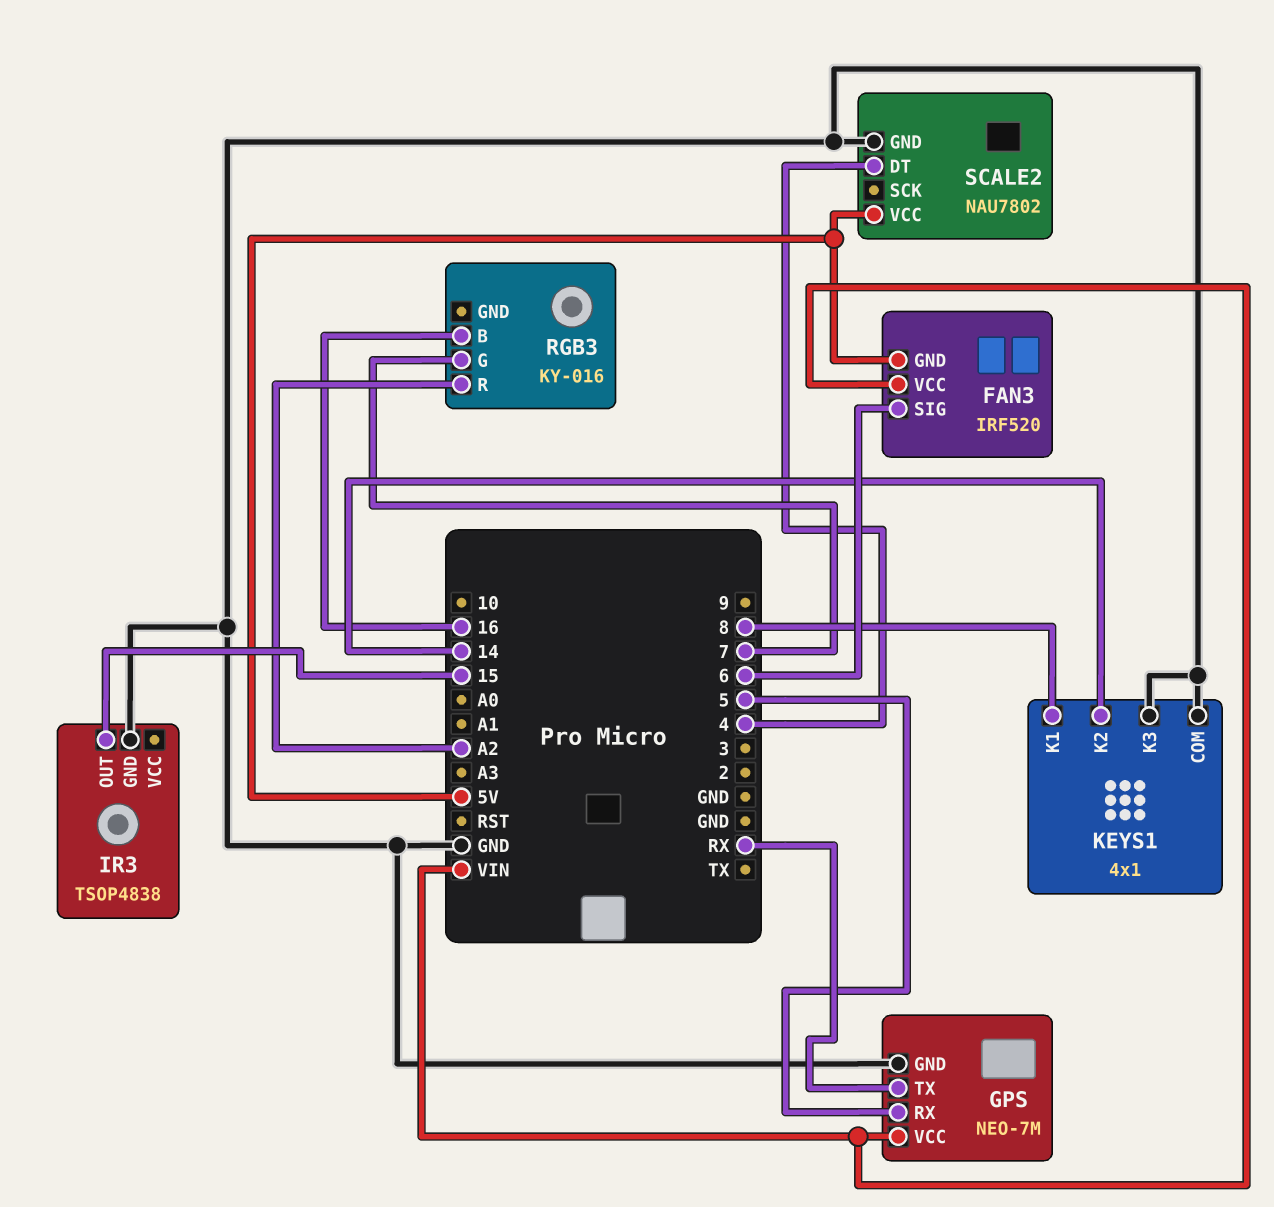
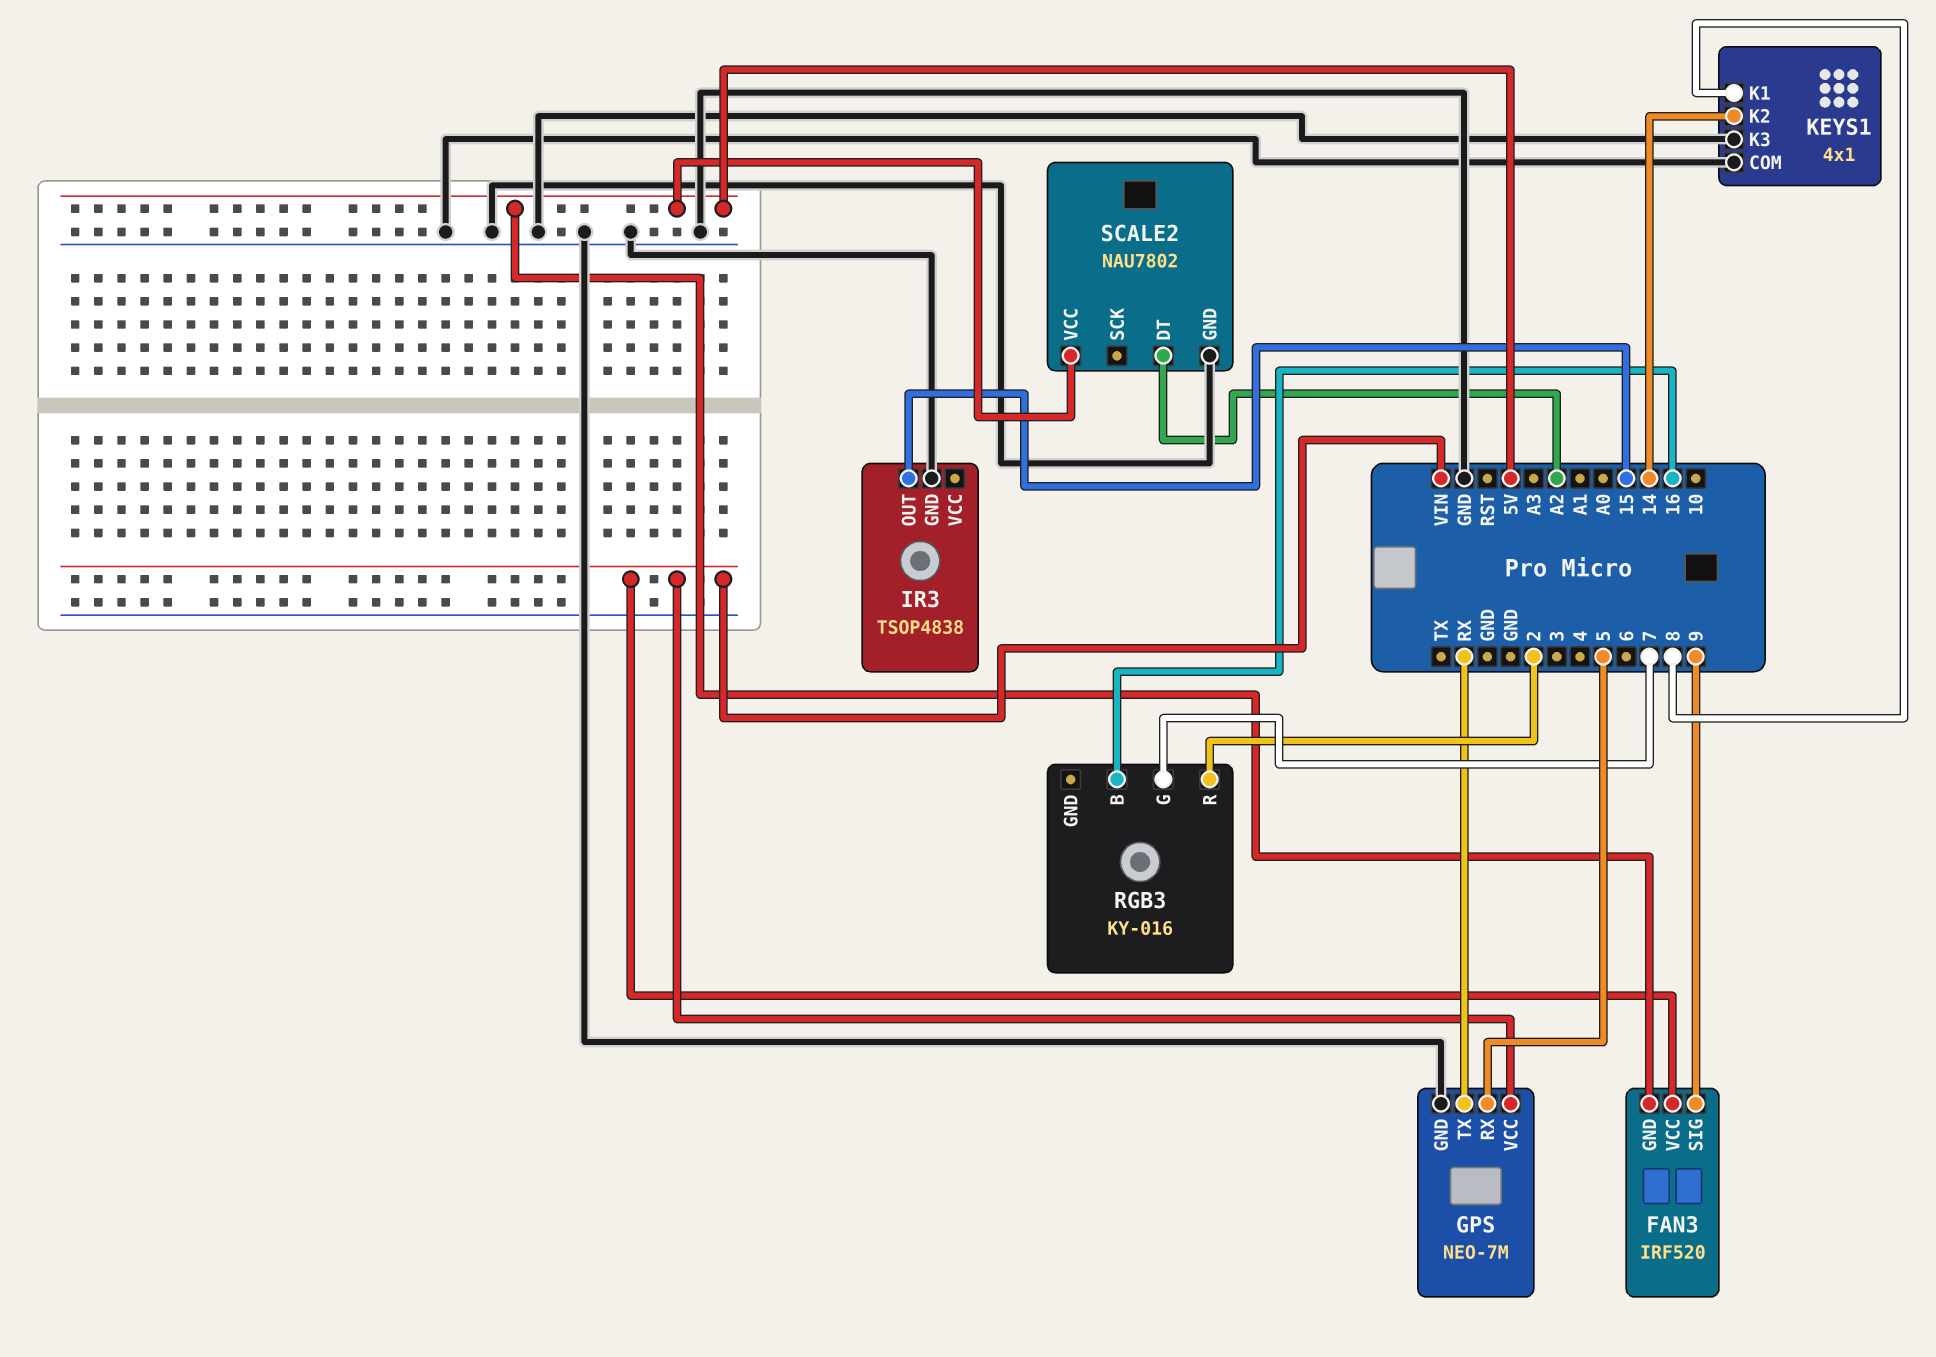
FAN3 pin SIG: 6 -> 9
RGB3 pin R: A2 -> 2
SCALE2 pin DT: 4 -> A2

